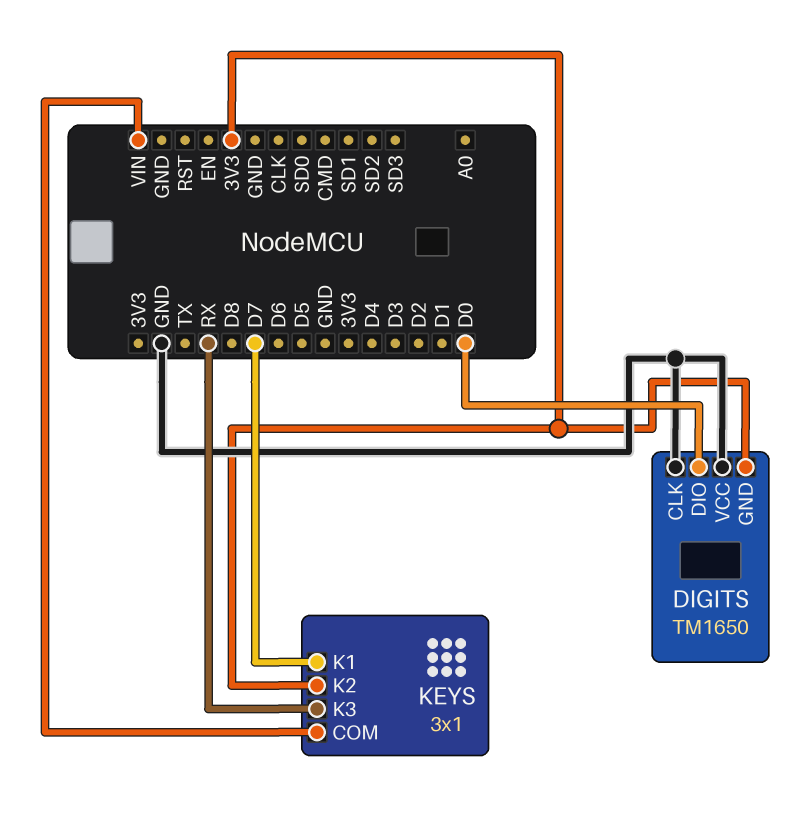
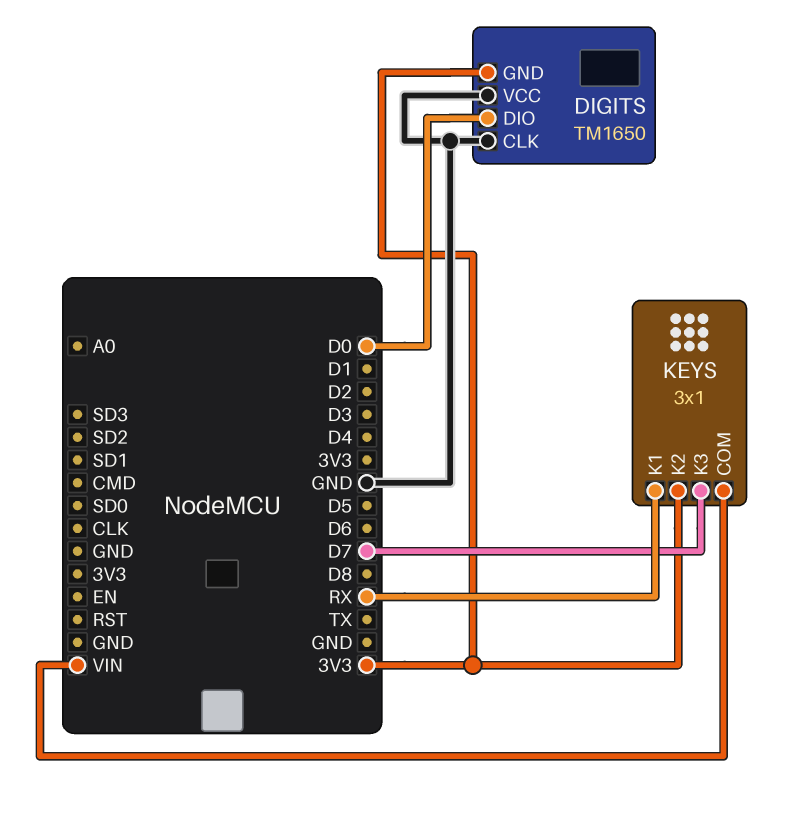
KEYS pin K1: D7 -> RX
KEYS pin K3: RX -> D7

